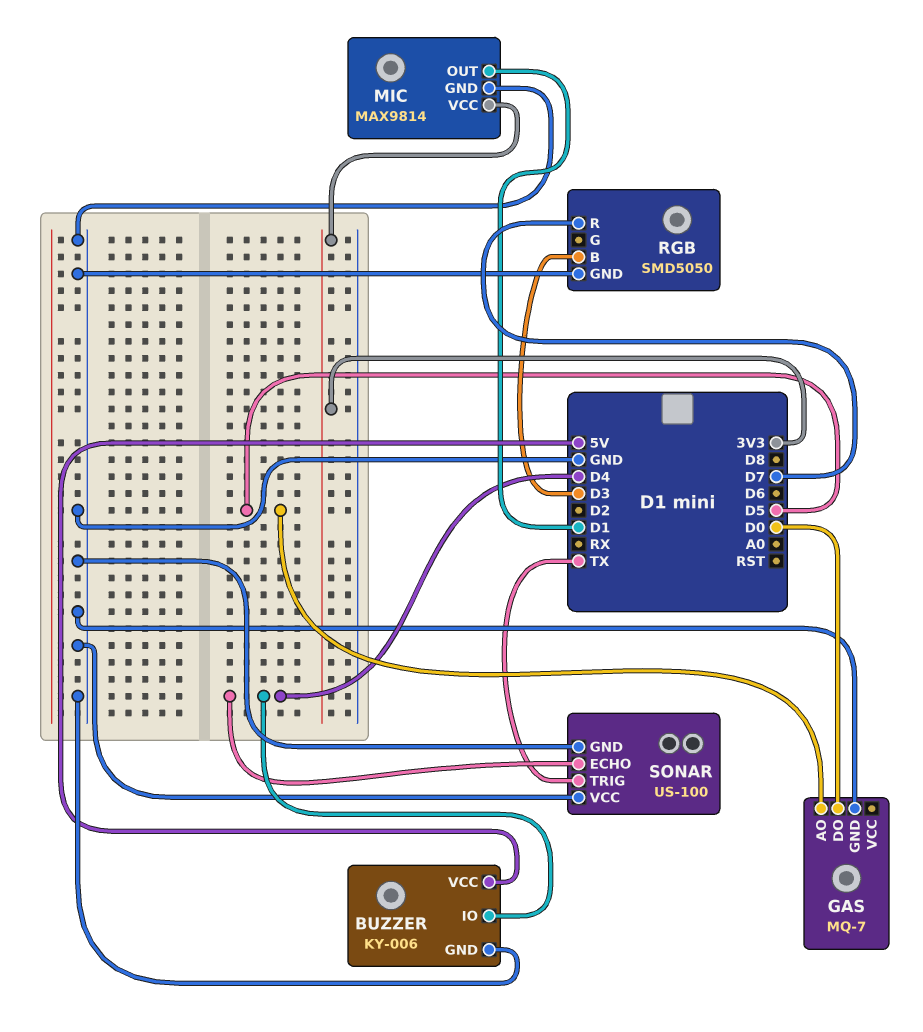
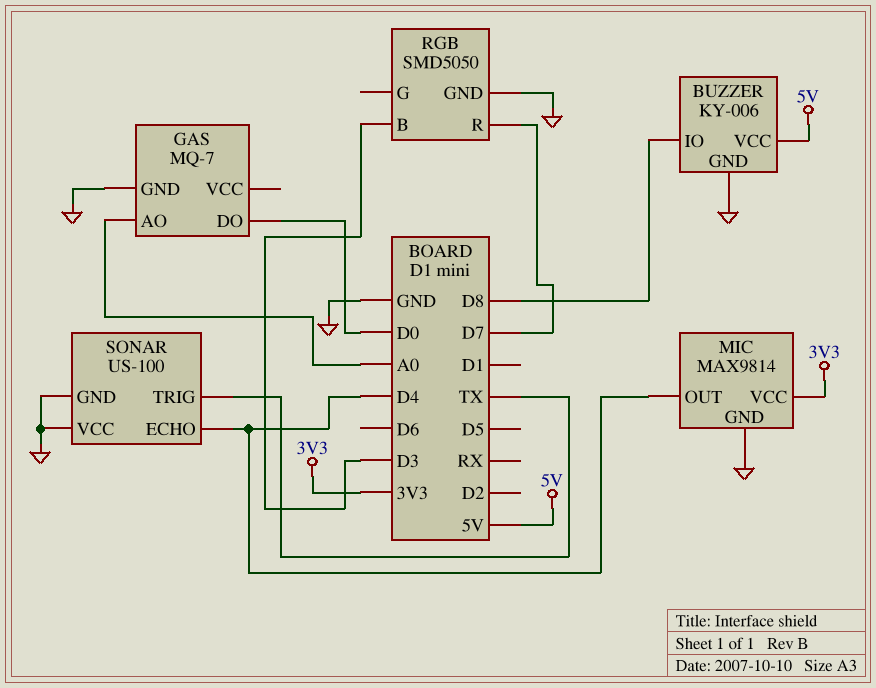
BUZZER pin IO: D4 -> D8
GAS pin AO: D5 -> A0
MIC pin OUT: D1 -> D4

